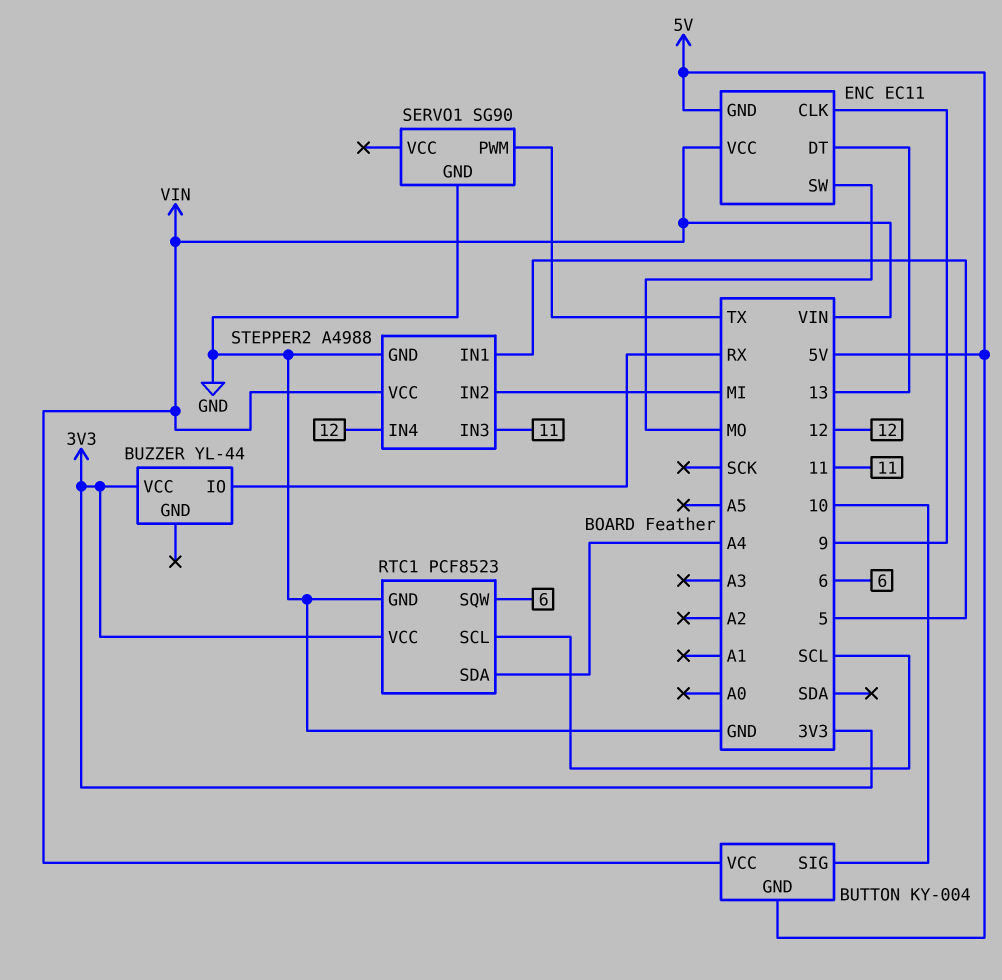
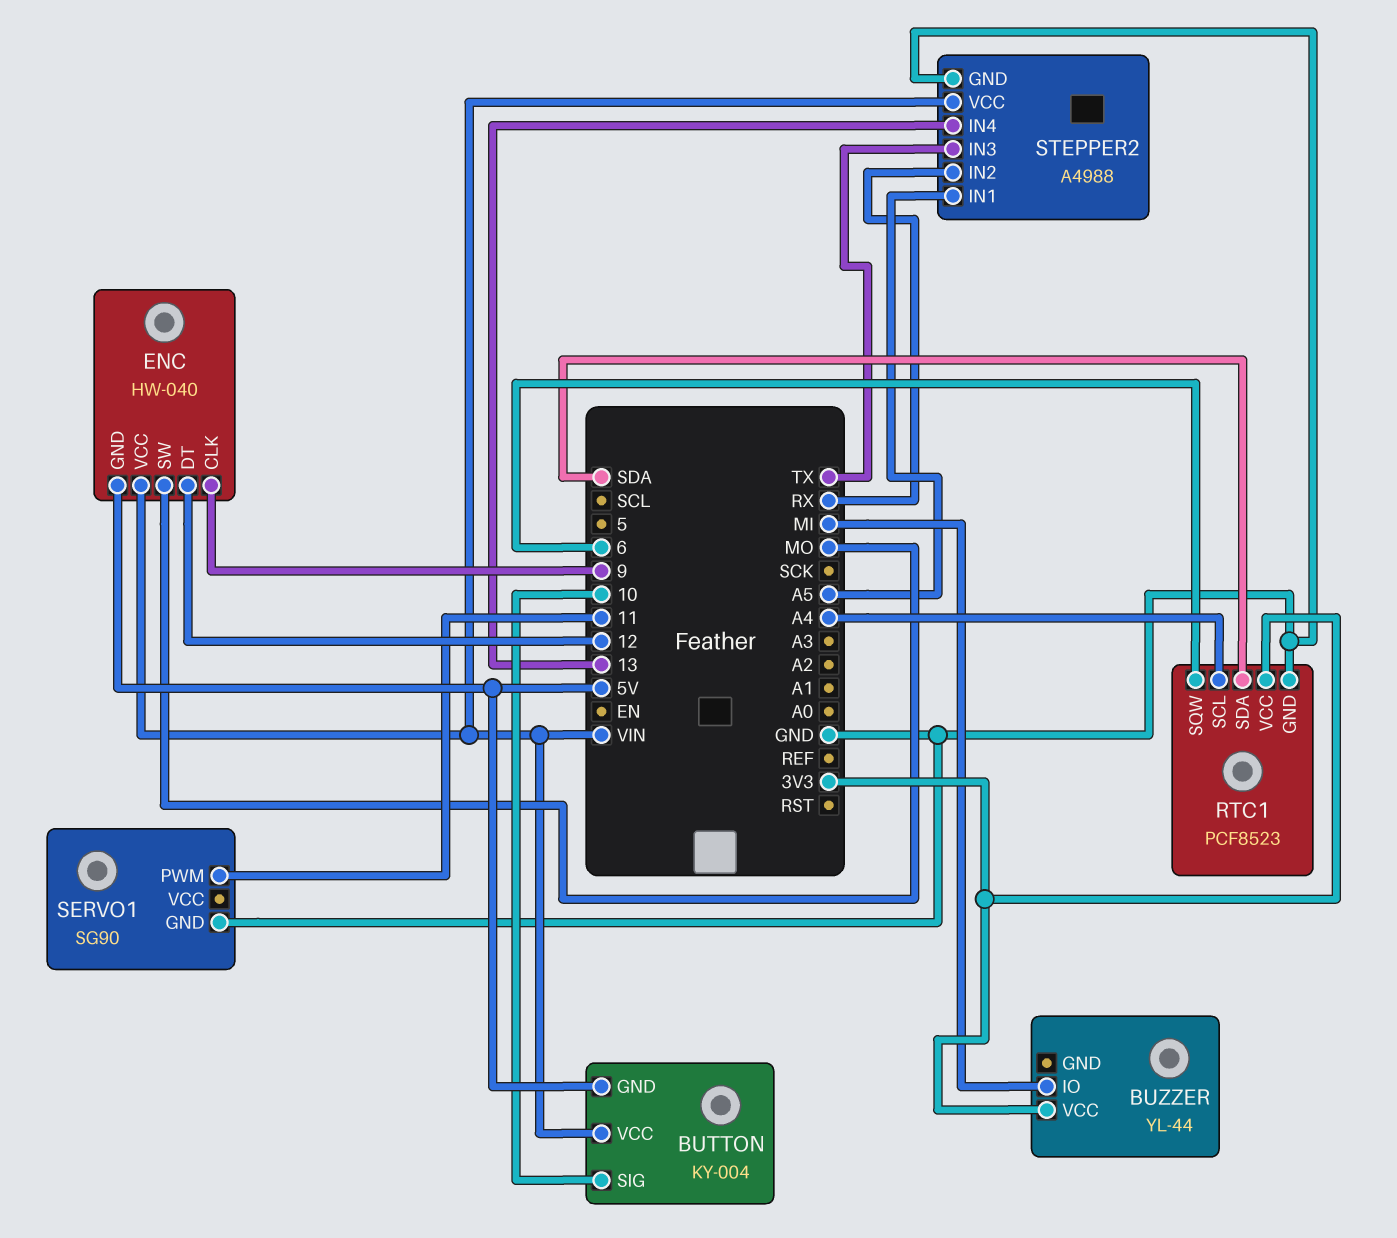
BUZZER pin IO: RX -> MI
ENC: EC11 -> HW-040
ENC pin DT: 13 -> 12
RTC1 pin SCL: SCL -> A4
RTC1 pin SDA: A4 -> SDA
SERVO1 pin PWM: TX -> 11
STEPPER2 pin IN1: 5 -> A5
STEPPER2 pin IN2: MI -> RX
STEPPER2 pin IN3: 11 -> TX
STEPPER2 pin IN4: 12 -> 13

